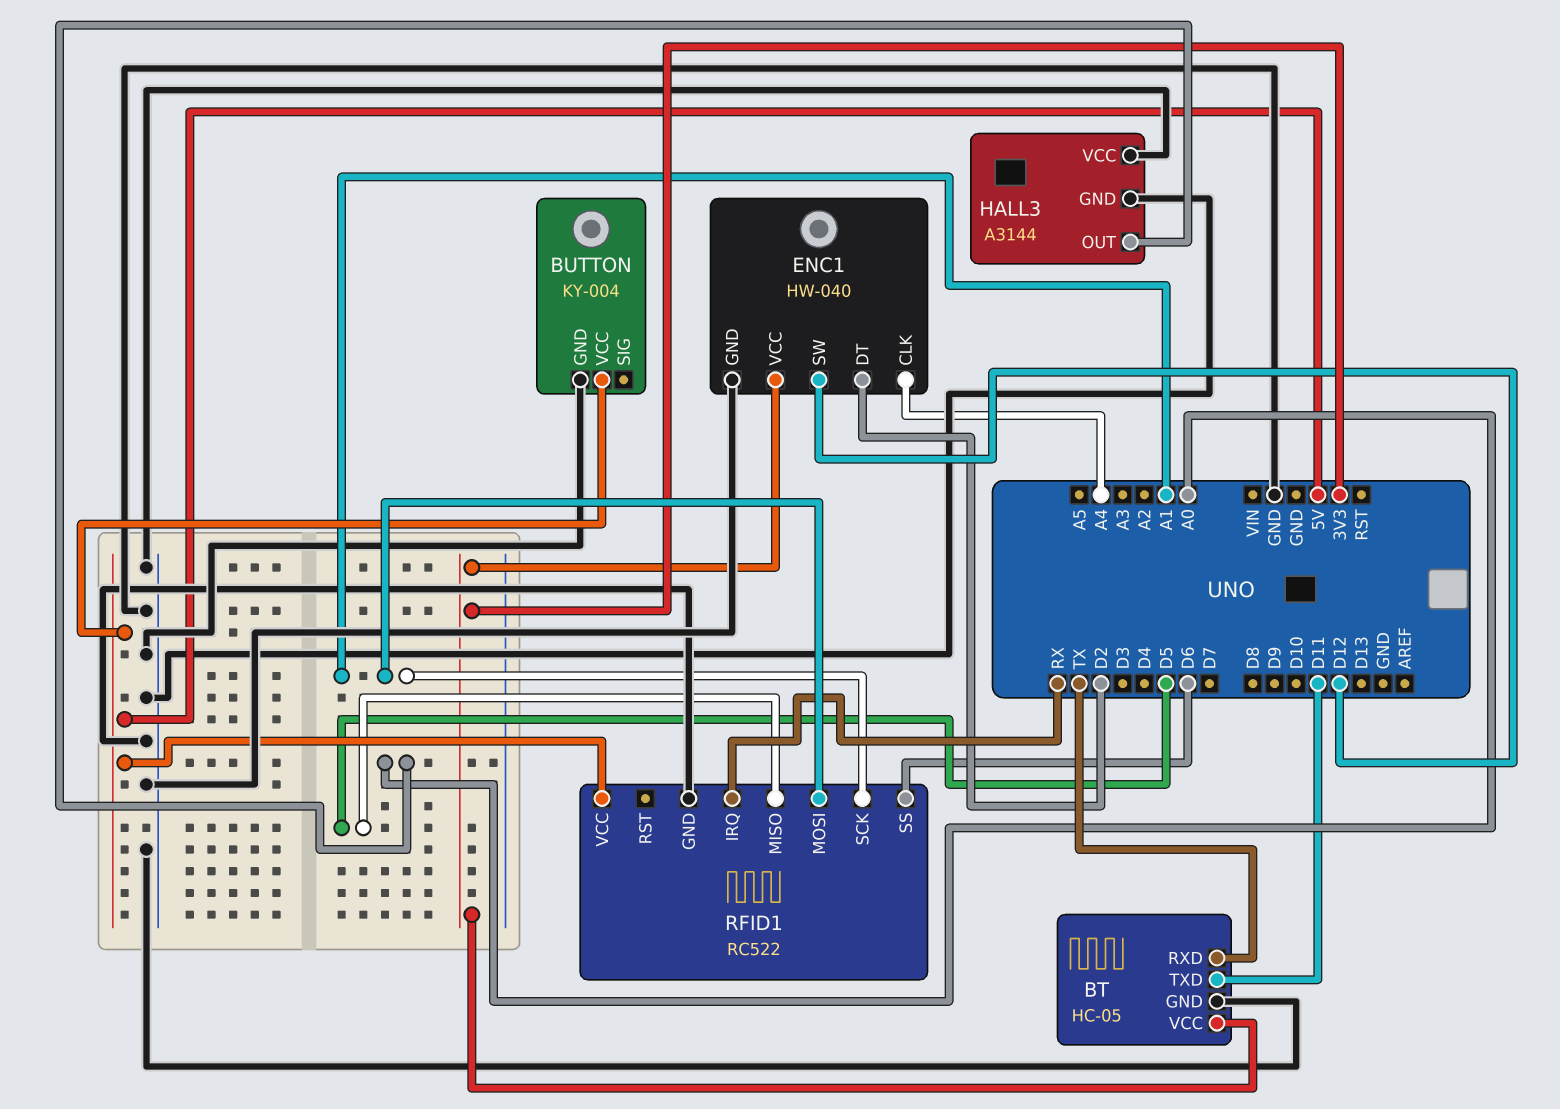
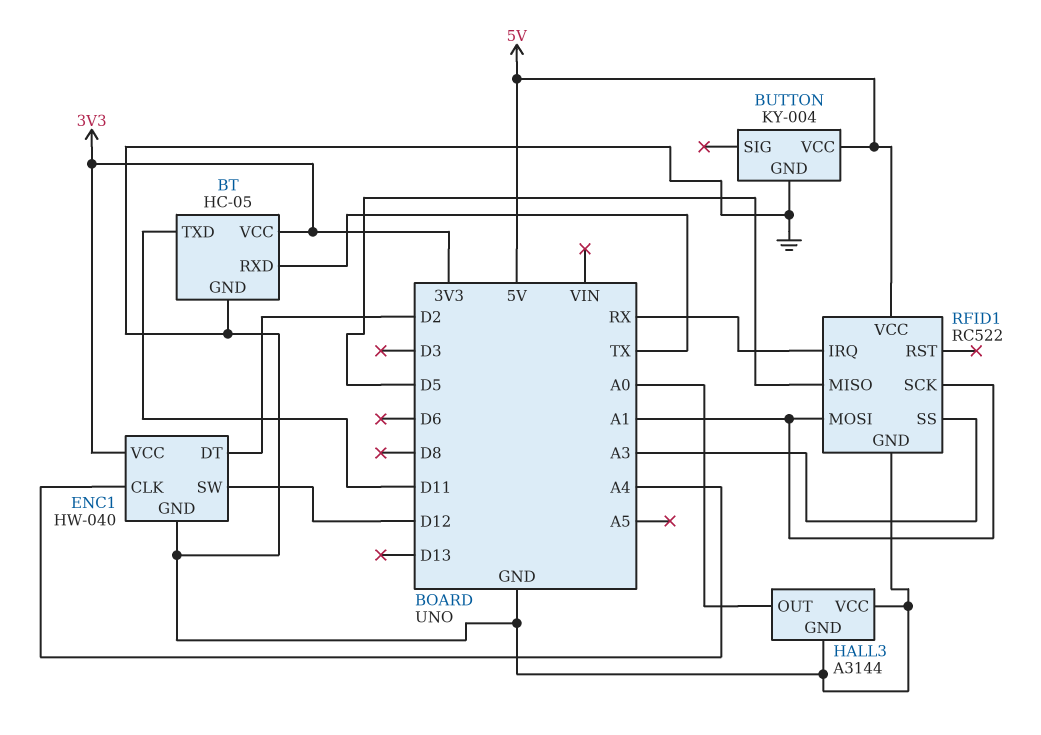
RFID1 pin SS: D6 -> A3

